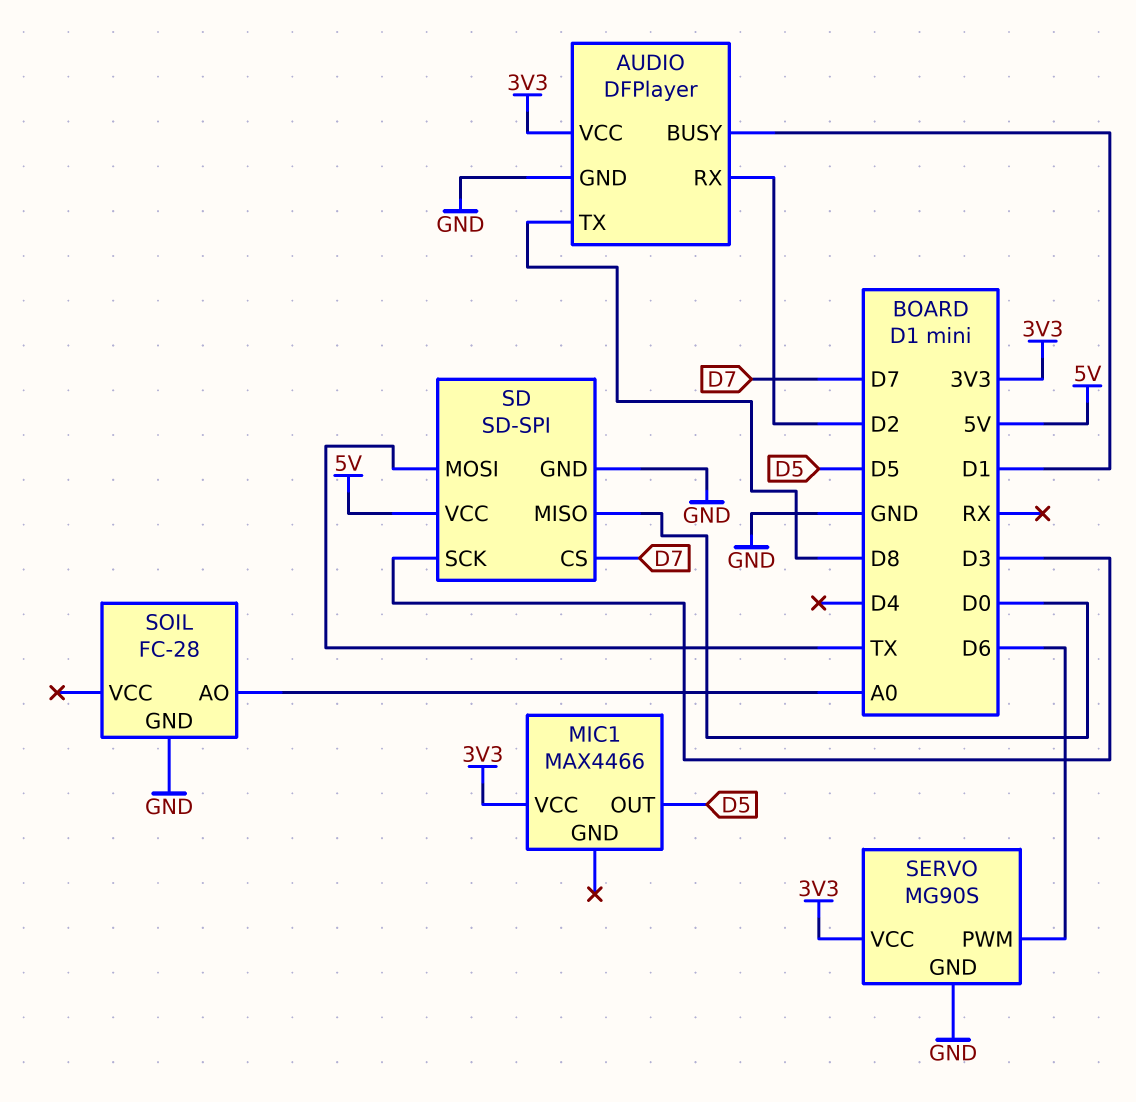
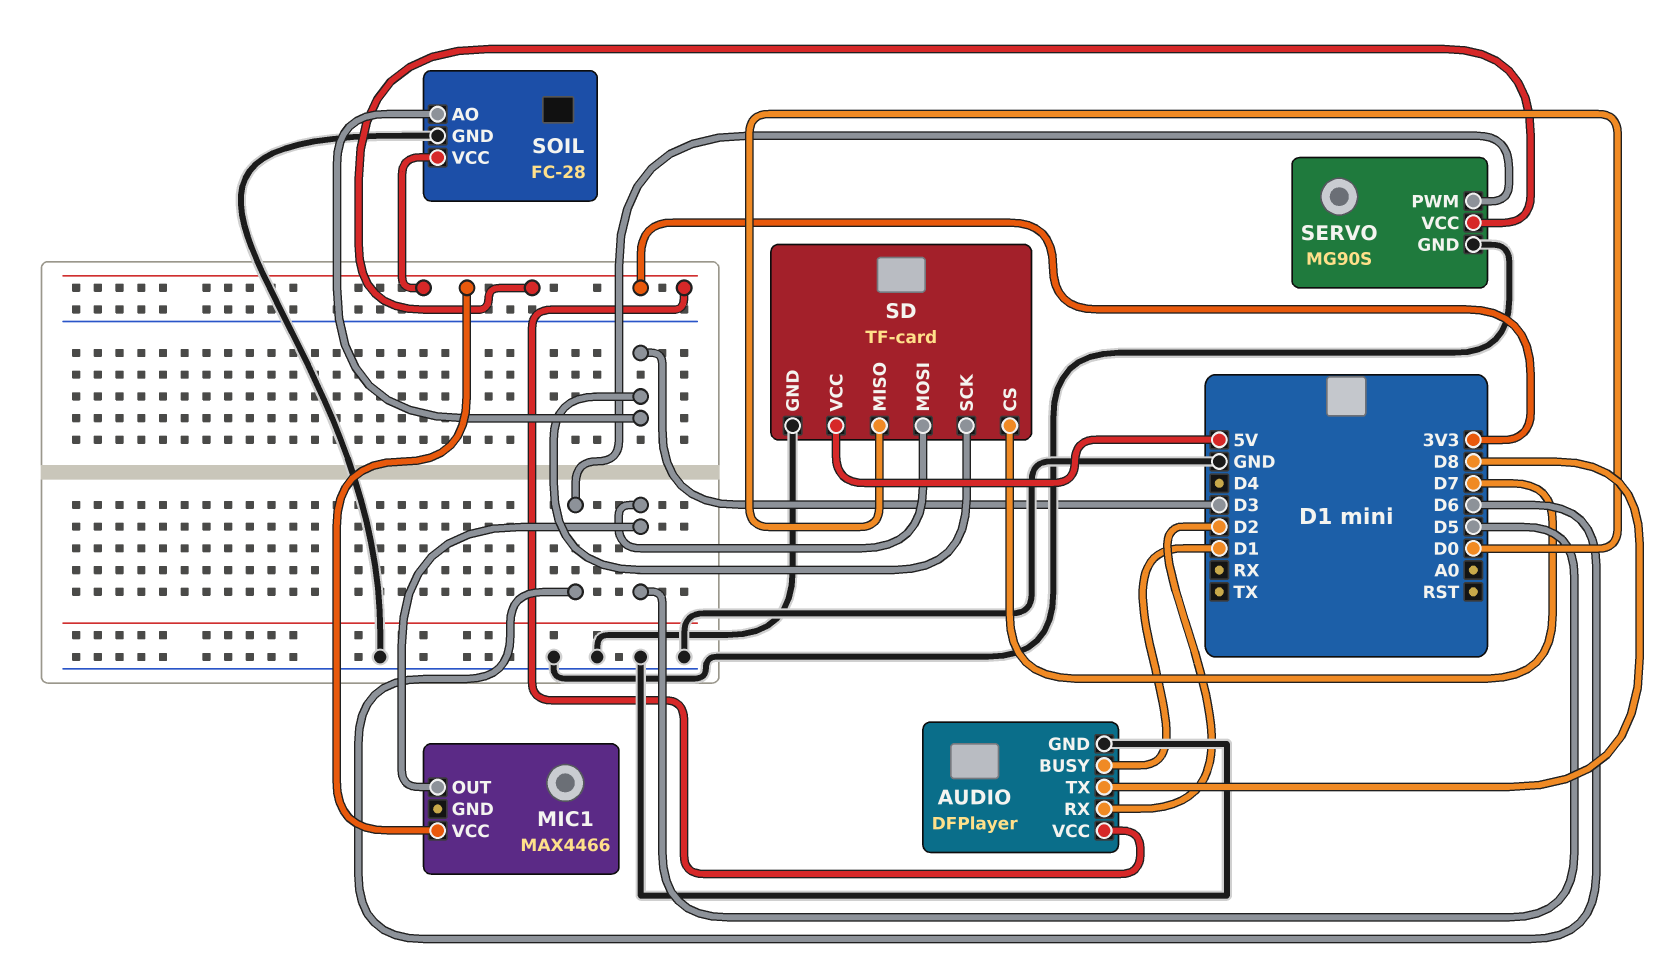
SD: SD-SPI -> TF-card
SD pin MOSI: TX -> D5
SOIL pin AO: A0 -> D3
SOIL pin VCC: none -> 3V3

